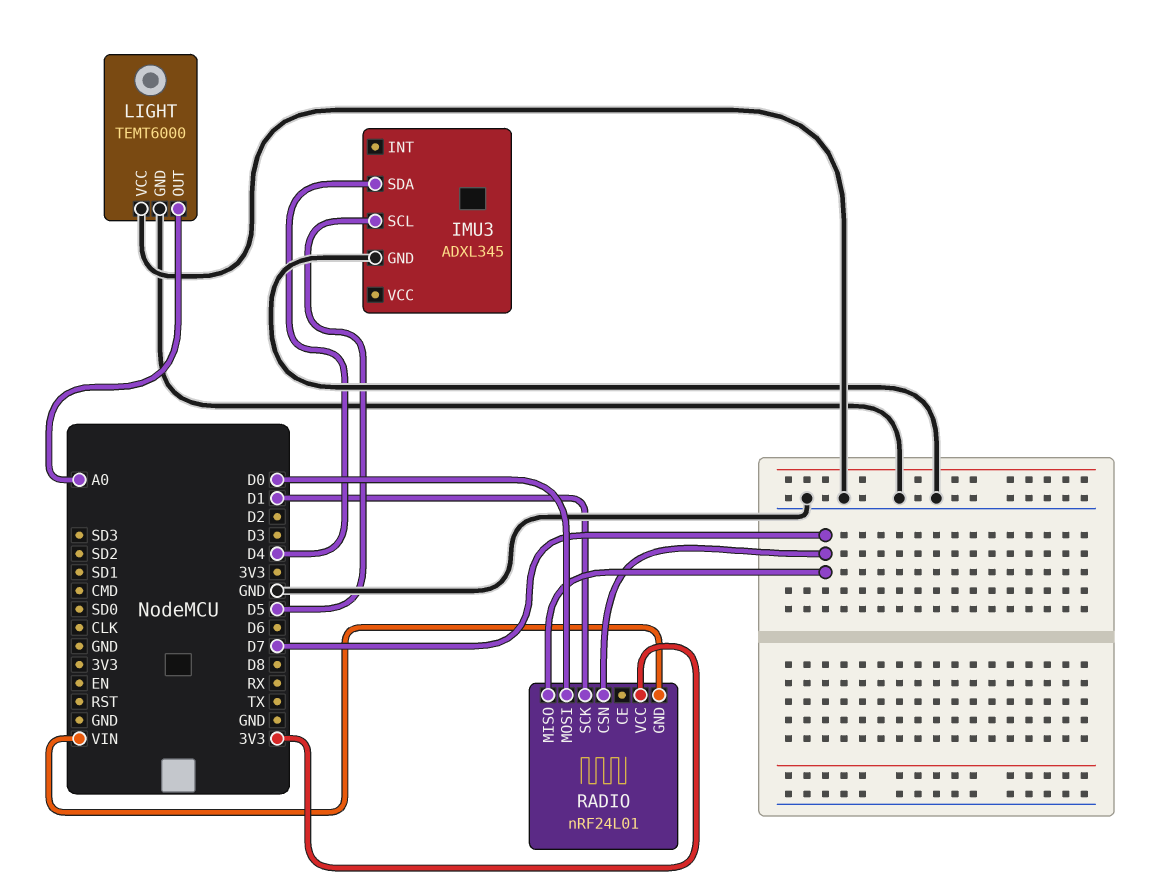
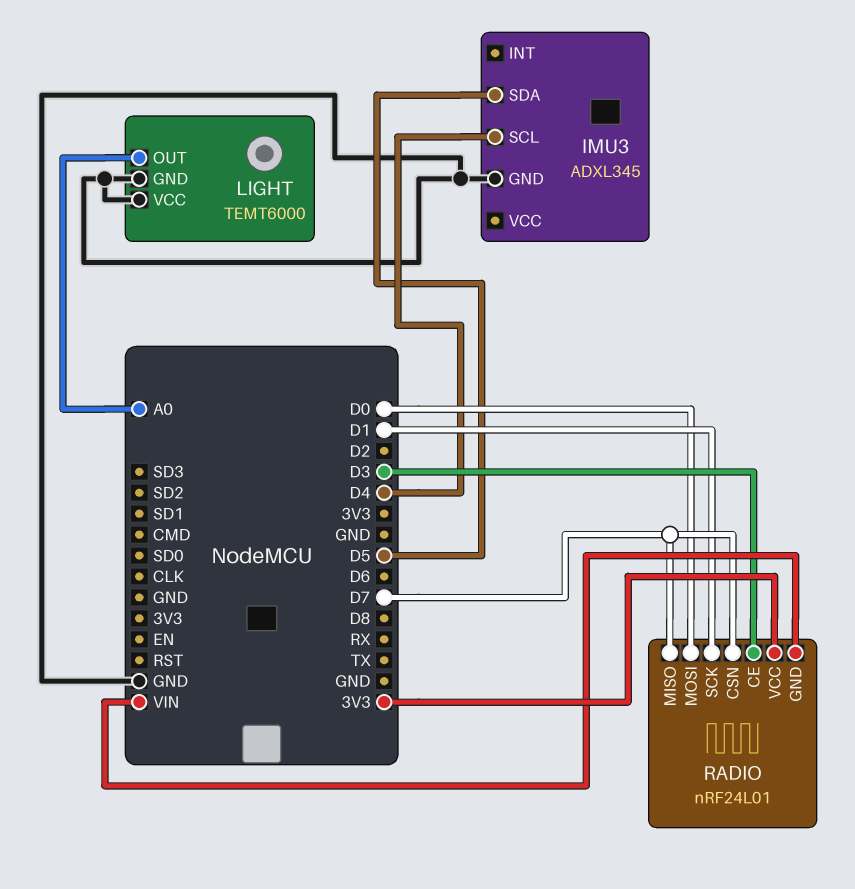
IMU3 pin SCL: D5 -> D4
IMU3 pin SDA: D4 -> D5
RADIO pin CE: none -> D3

